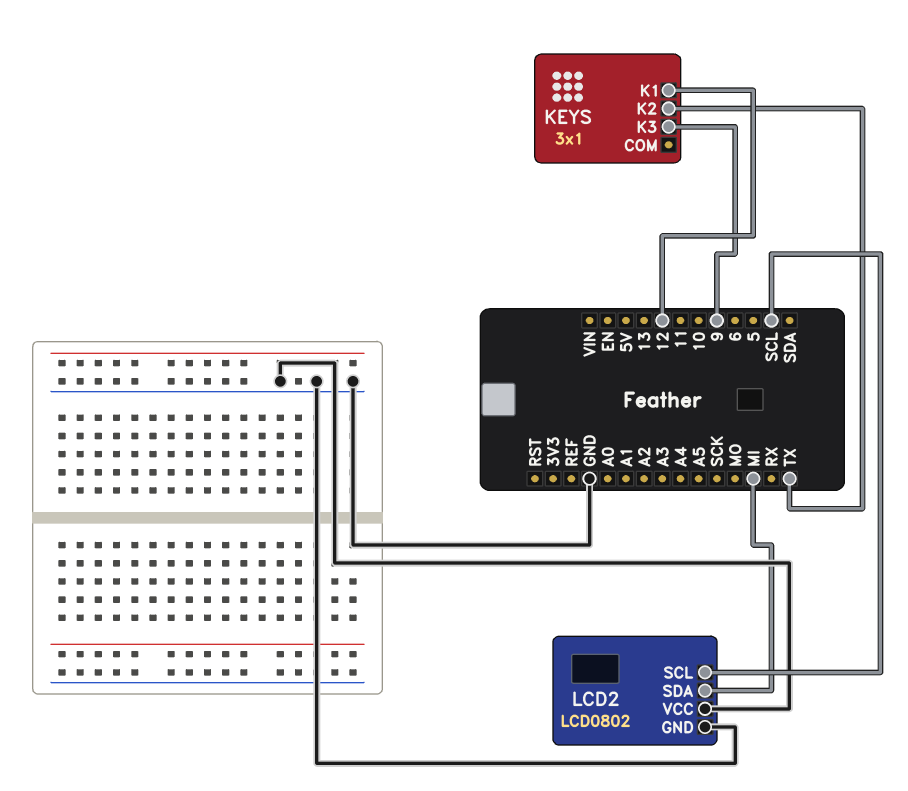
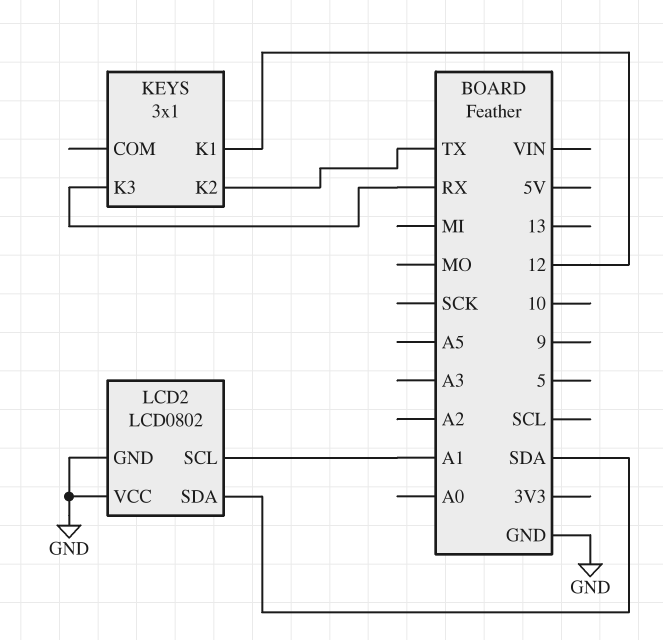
KEYS pin K3: 9 -> RX
LCD2 pin SCL: SCL -> A1
LCD2 pin SDA: MI -> SDA

